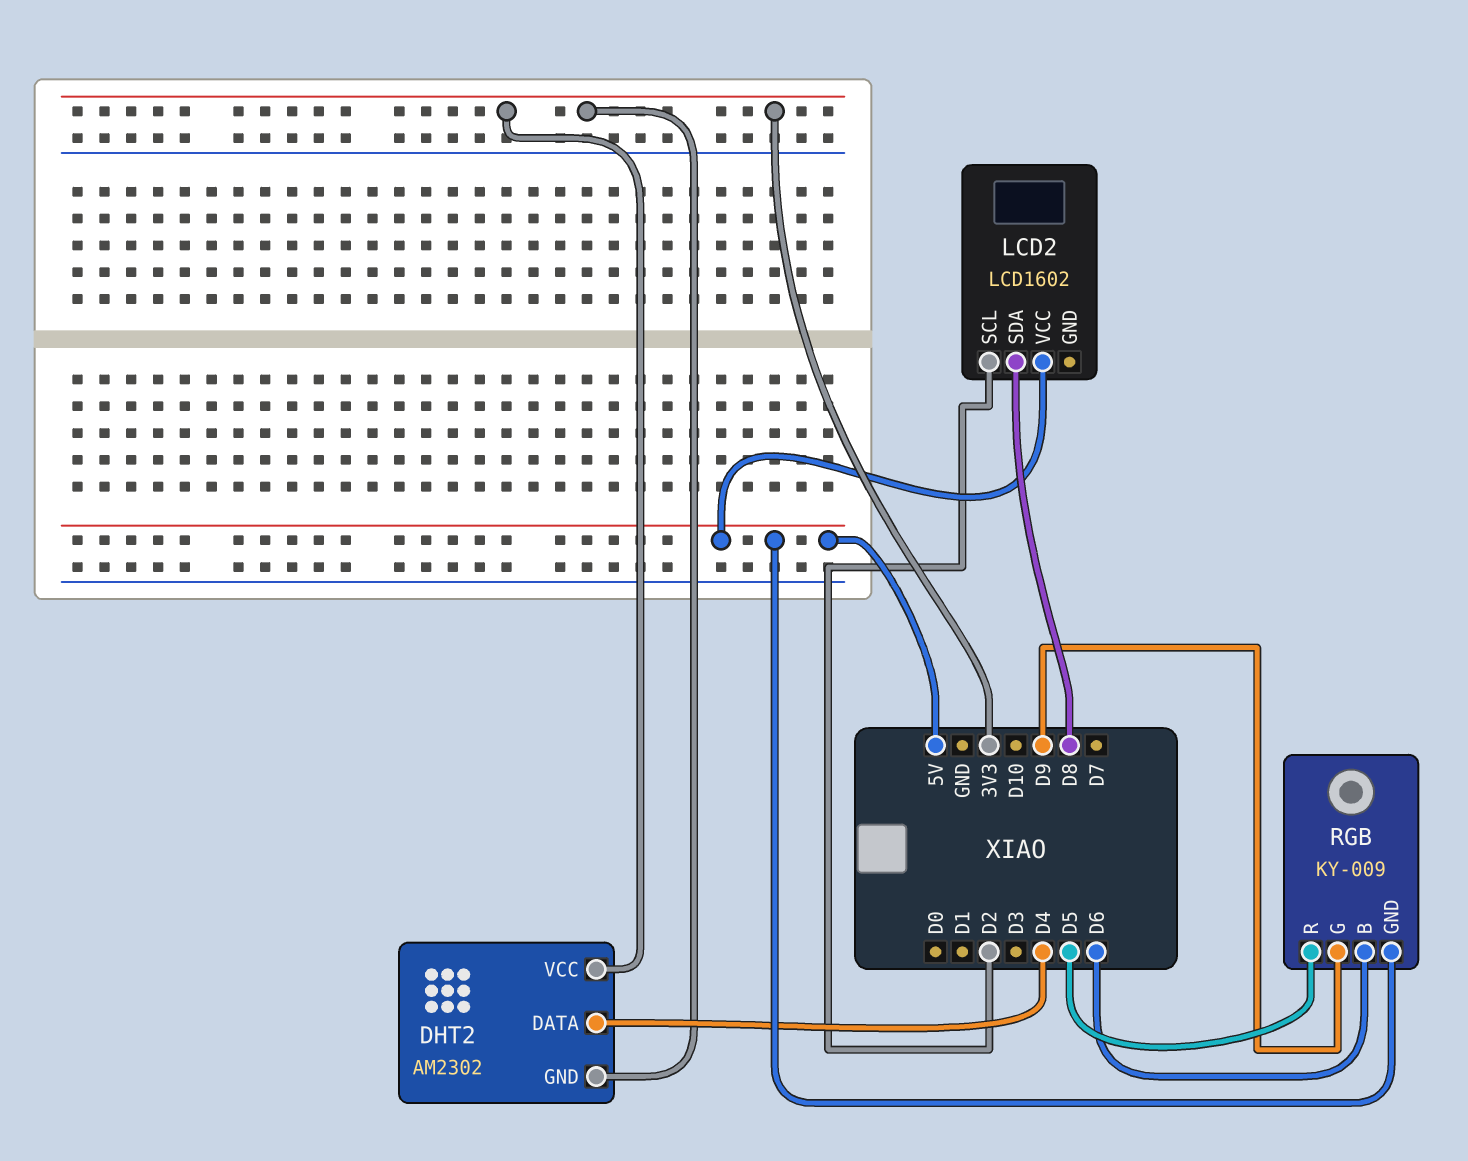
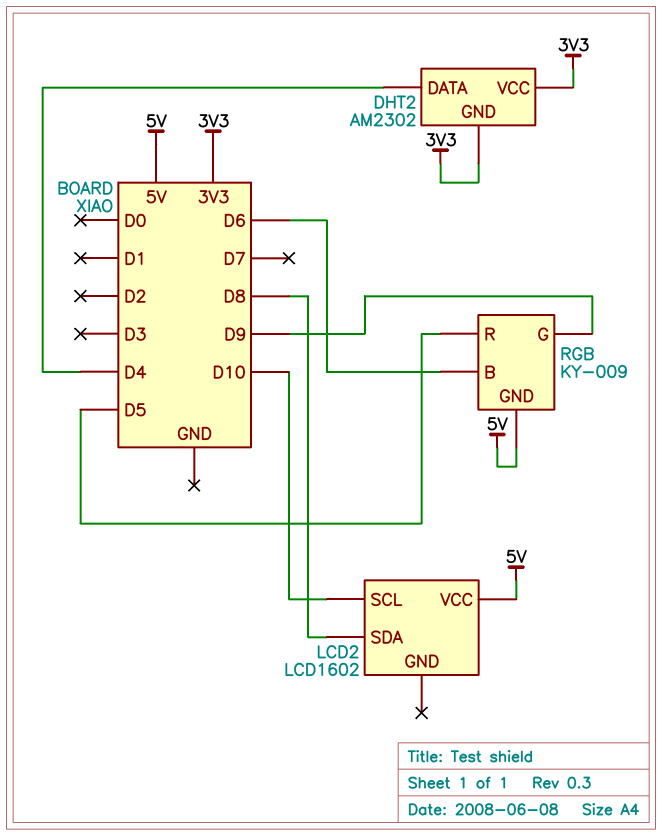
LCD2 pin SCL: D2 -> D10

